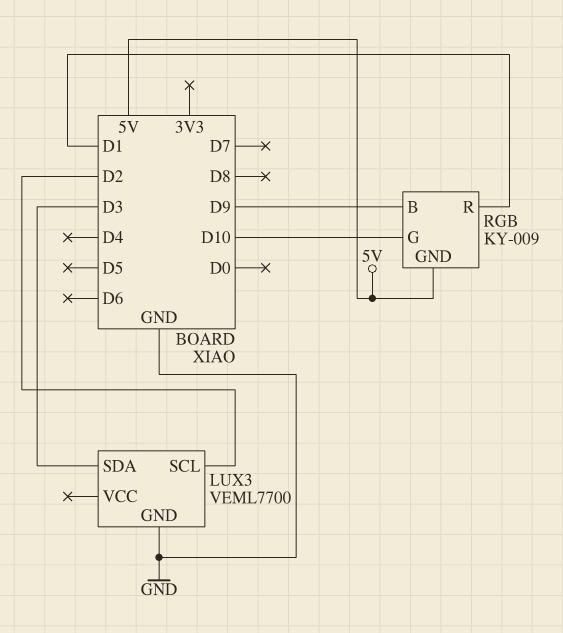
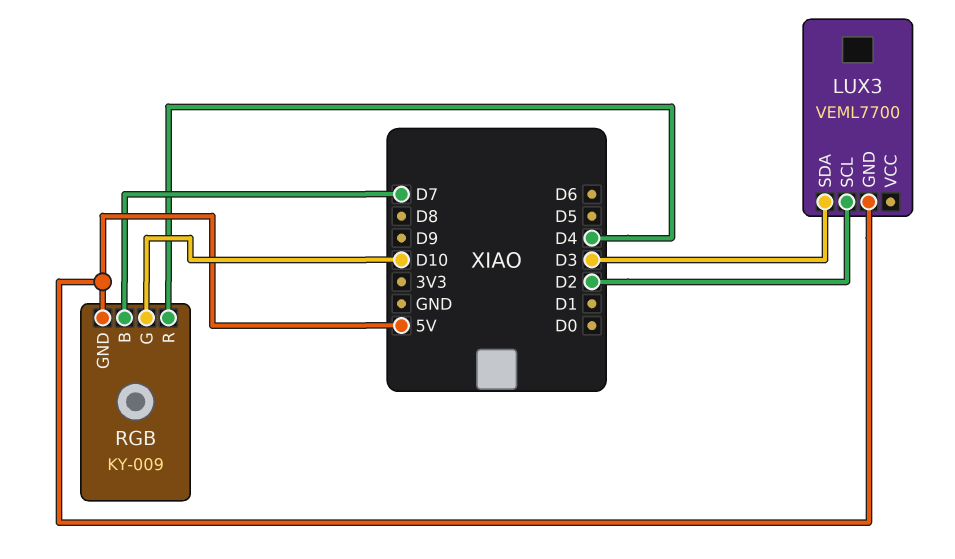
LUX3 pin GND: GND -> 5V
RGB pin B: D9 -> D7
RGB pin R: D1 -> D4

